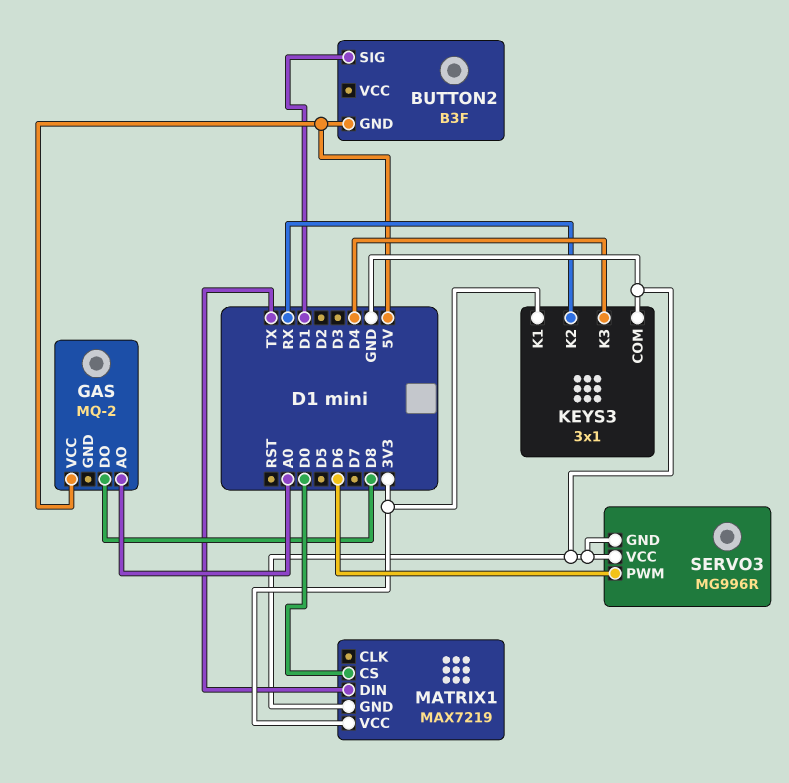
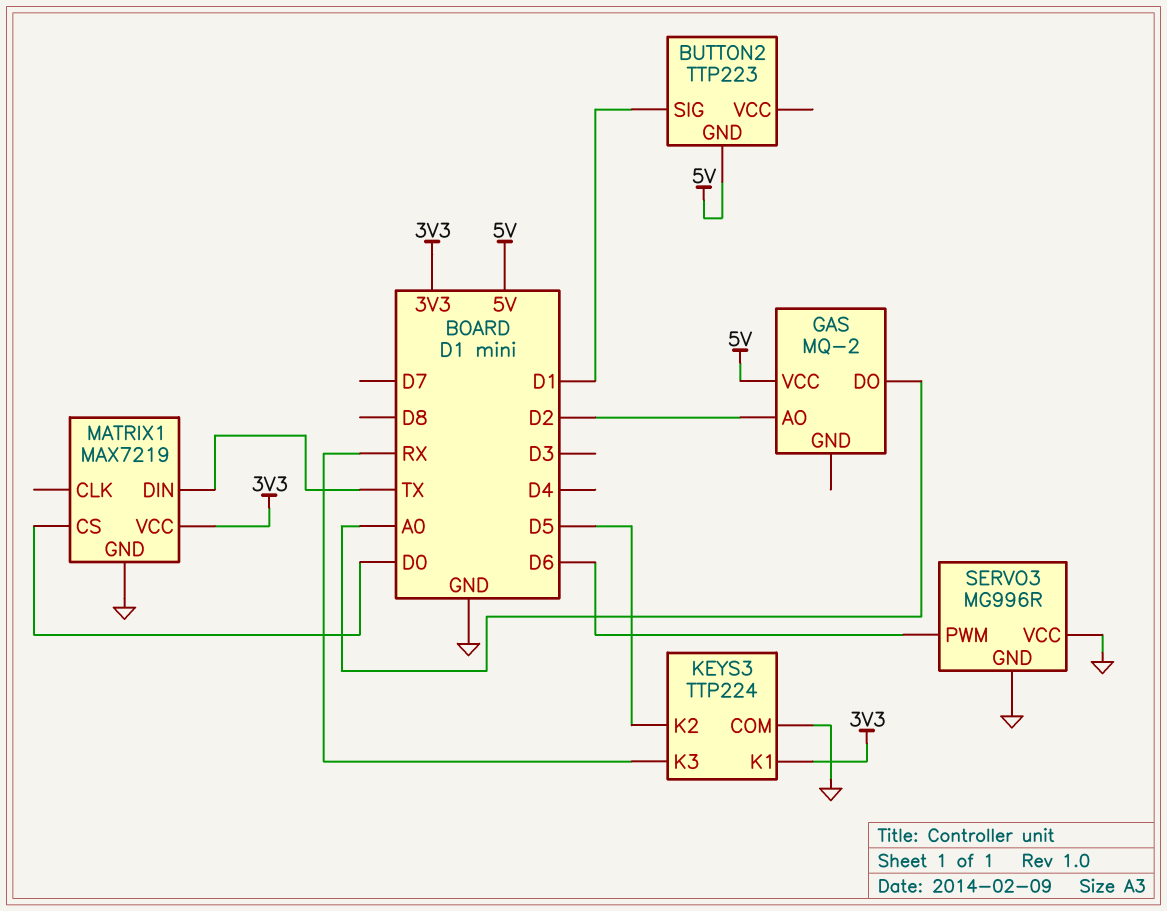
BUTTON2: B3F -> TTP223
GAS pin AO: A0 -> D2
GAS pin DO: D8 -> A0
KEYS3: 3x1 -> TTP224
KEYS3 pin K2: RX -> D5
KEYS3 pin K3: D4 -> RX

